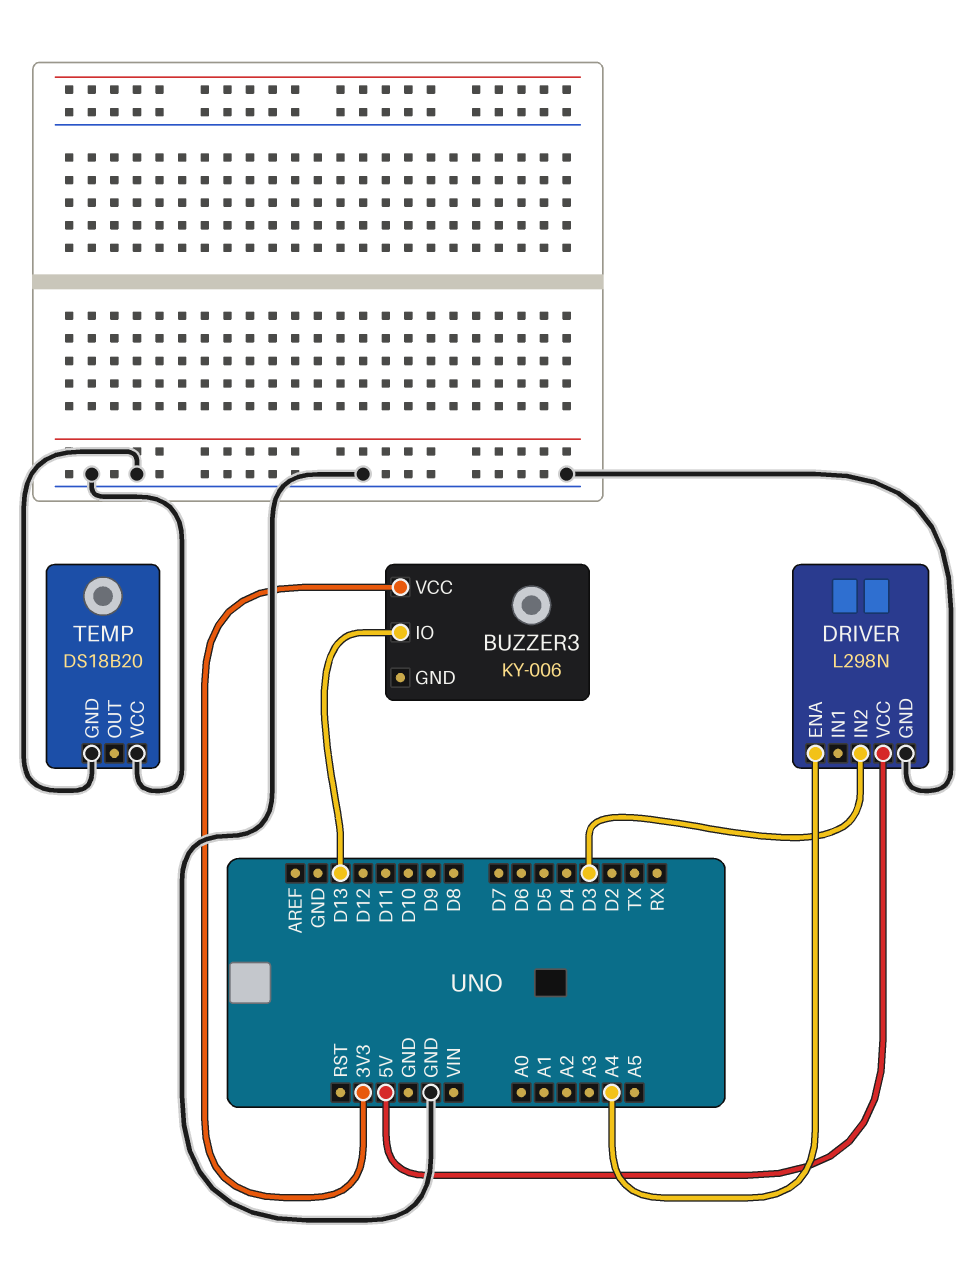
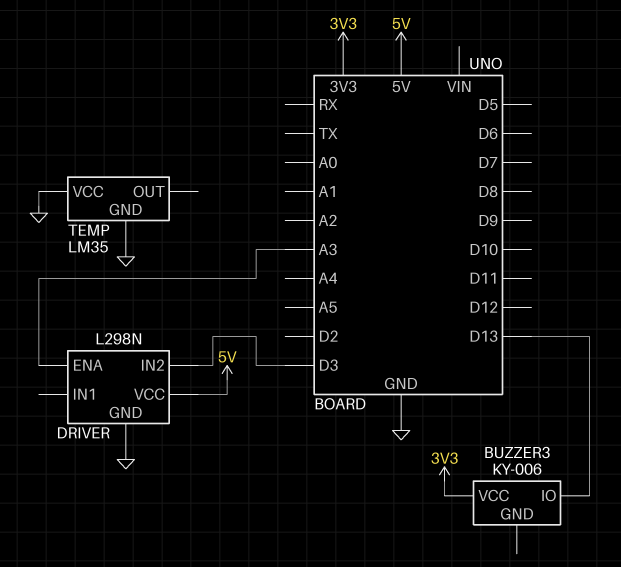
DRIVER pin ENA: A4 -> A3
TEMP: DS18B20 -> LM35

